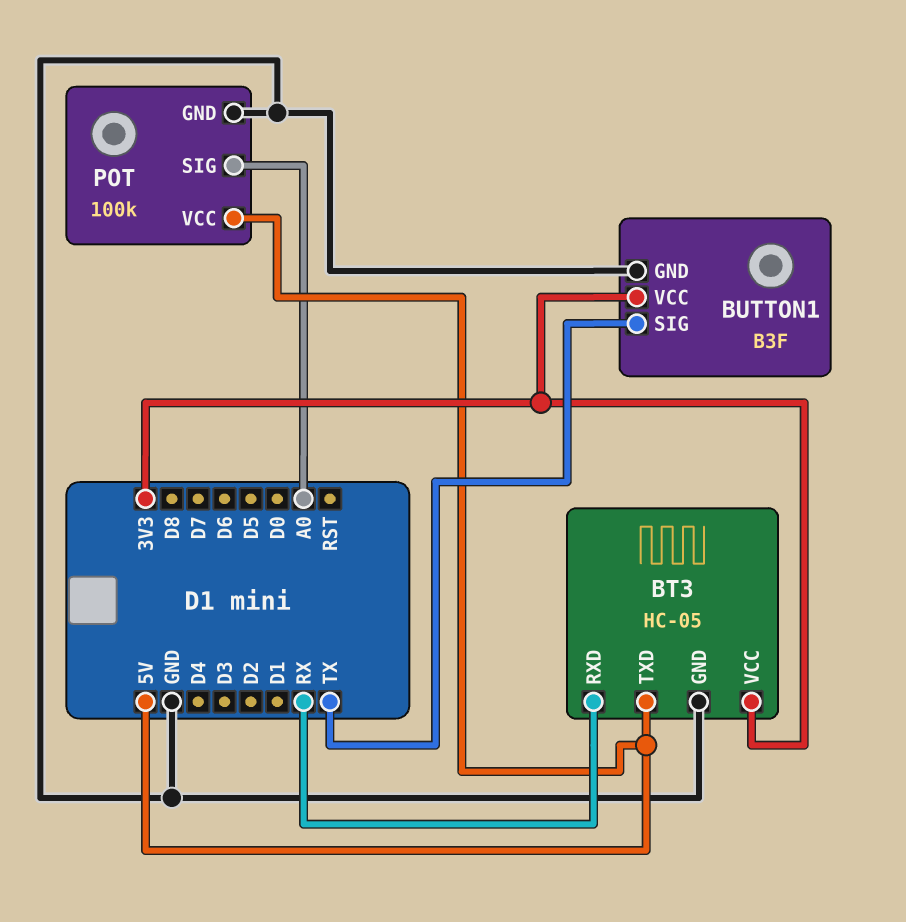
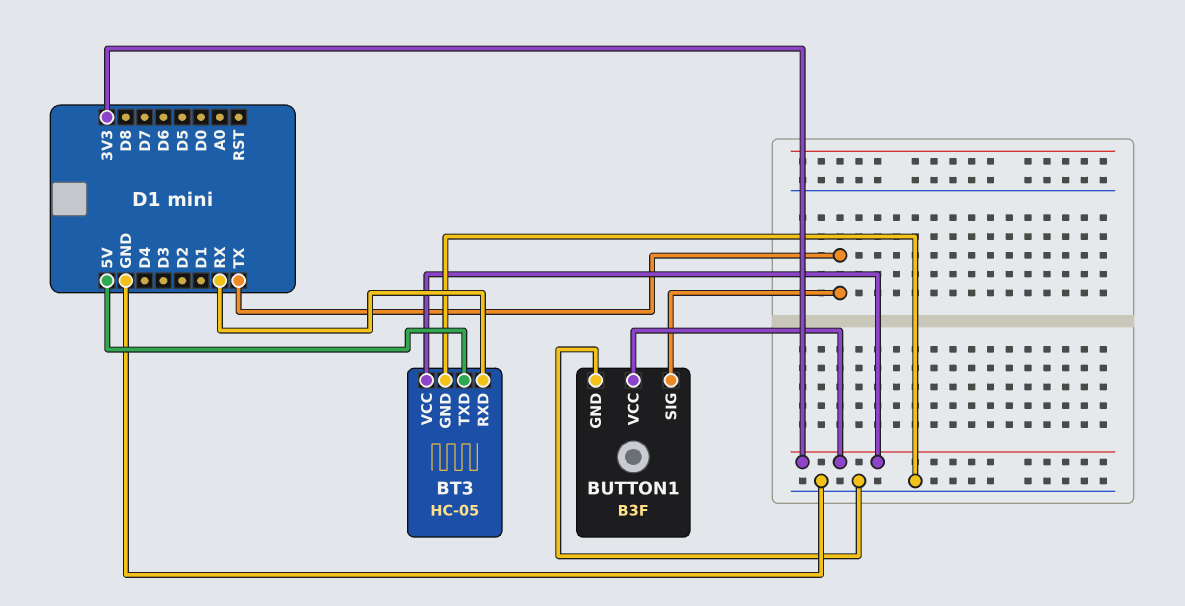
POT: 100k -> none
POT pin GND: GND -> none
POT pin SIG: A0 -> none
POT pin VCC: 5V -> none

